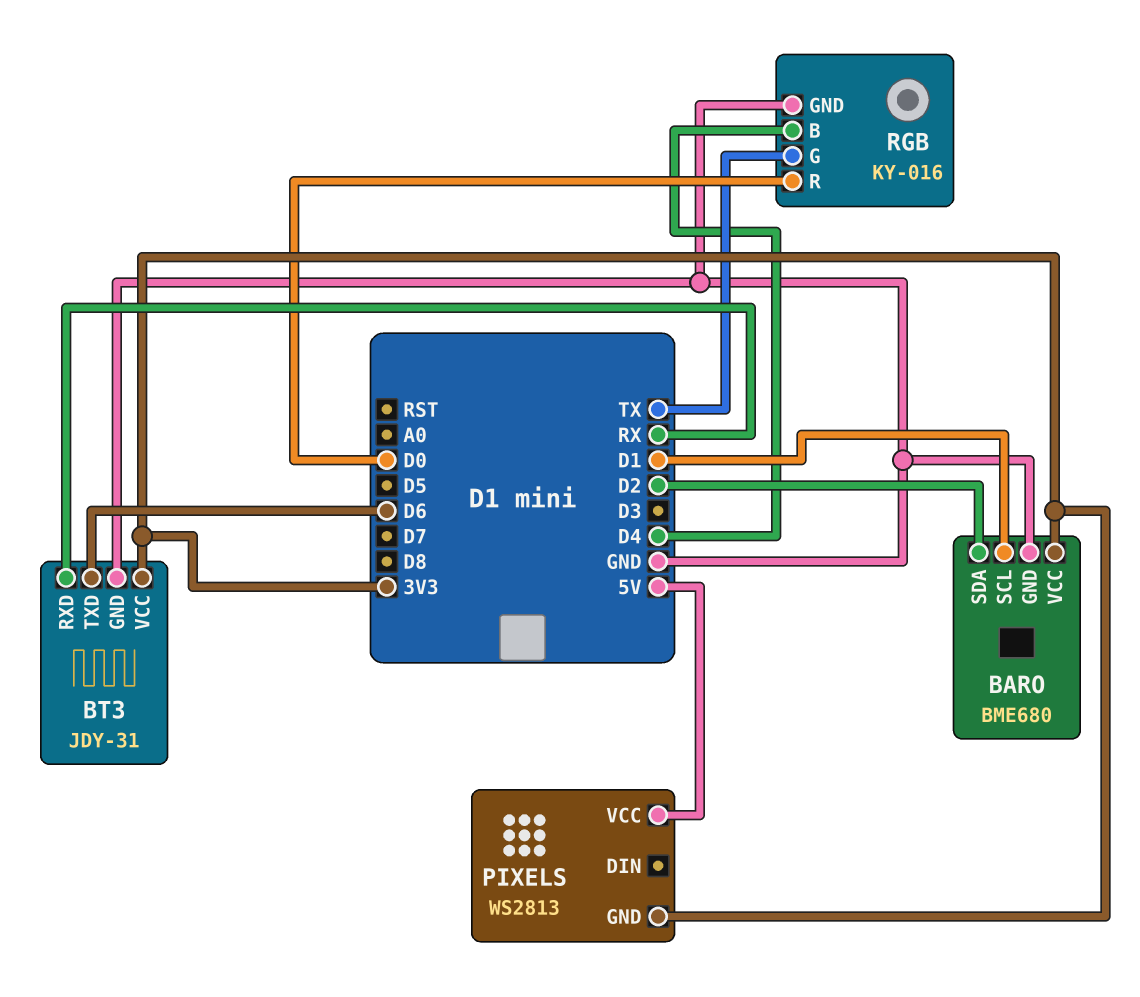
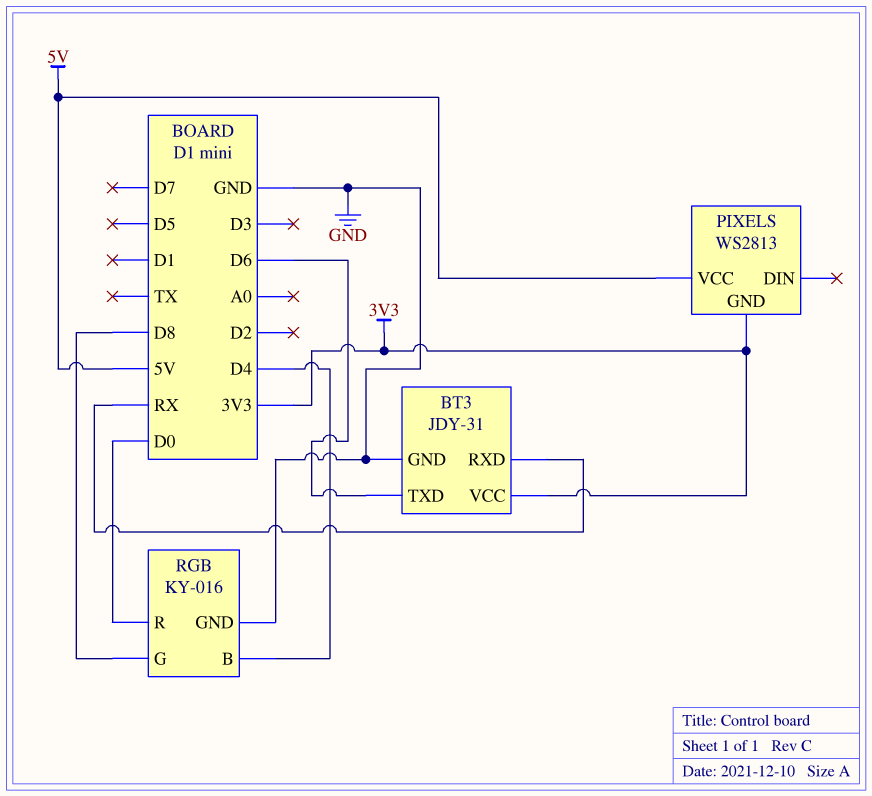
BARO: BME680 -> none
BARO pin GND: GND -> none
BARO pin SCL: D1 -> none
BARO pin SDA: D2 -> none
BARO pin VCC: 3V3 -> none
RGB pin G: TX -> D8

